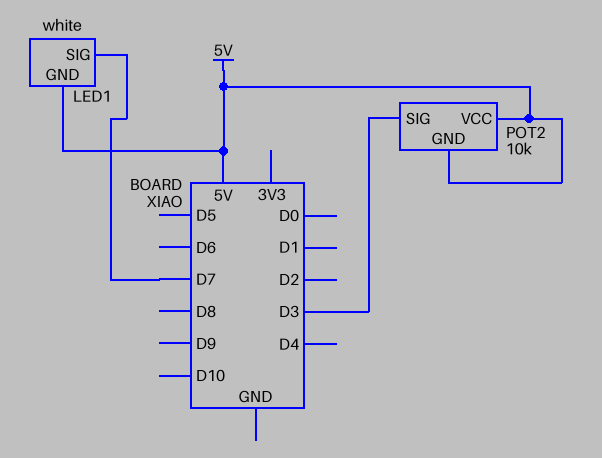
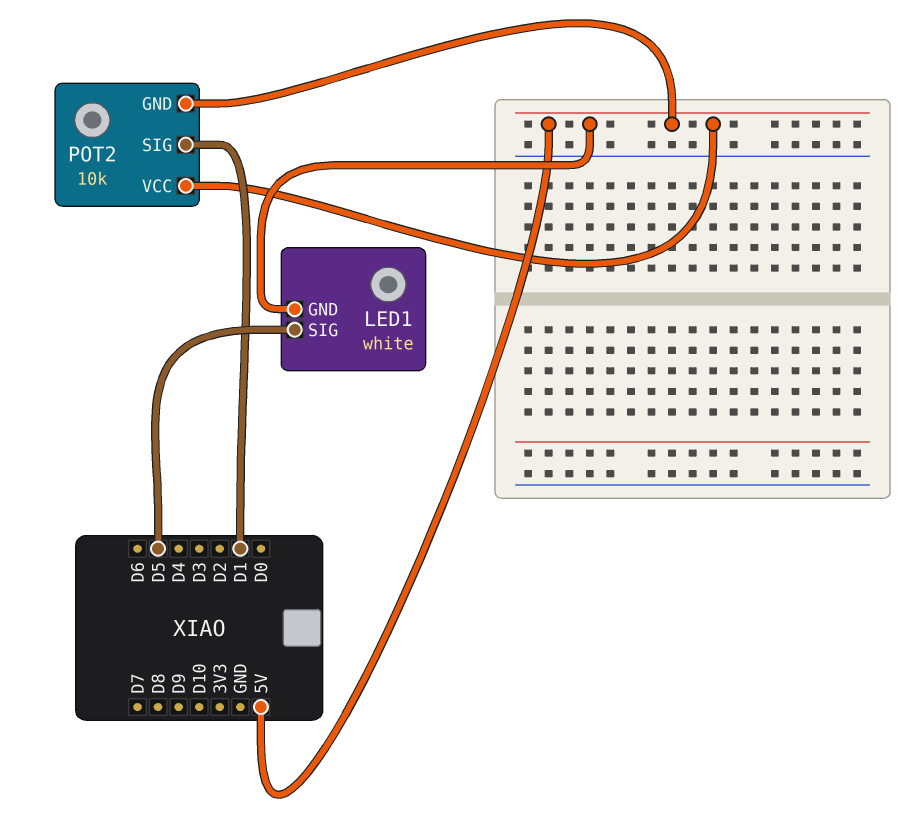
LED1 pin SIG: D7 -> D5
POT2 pin SIG: D3 -> D1

